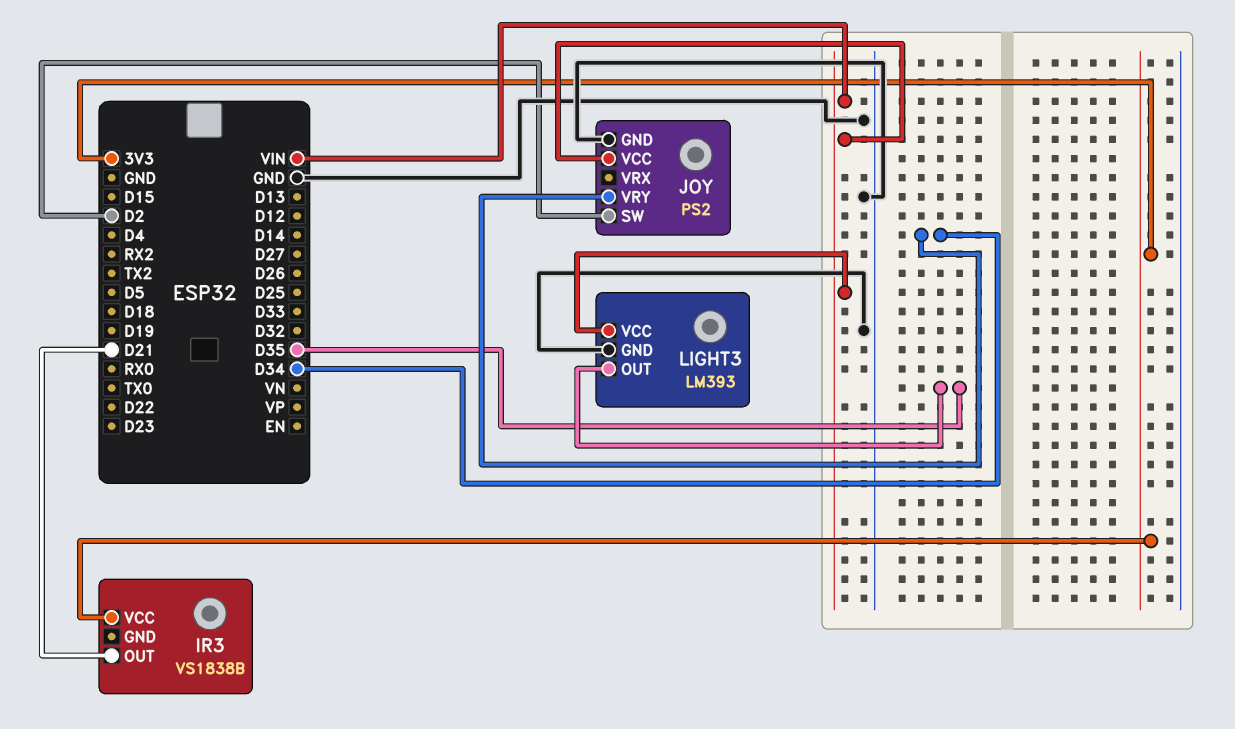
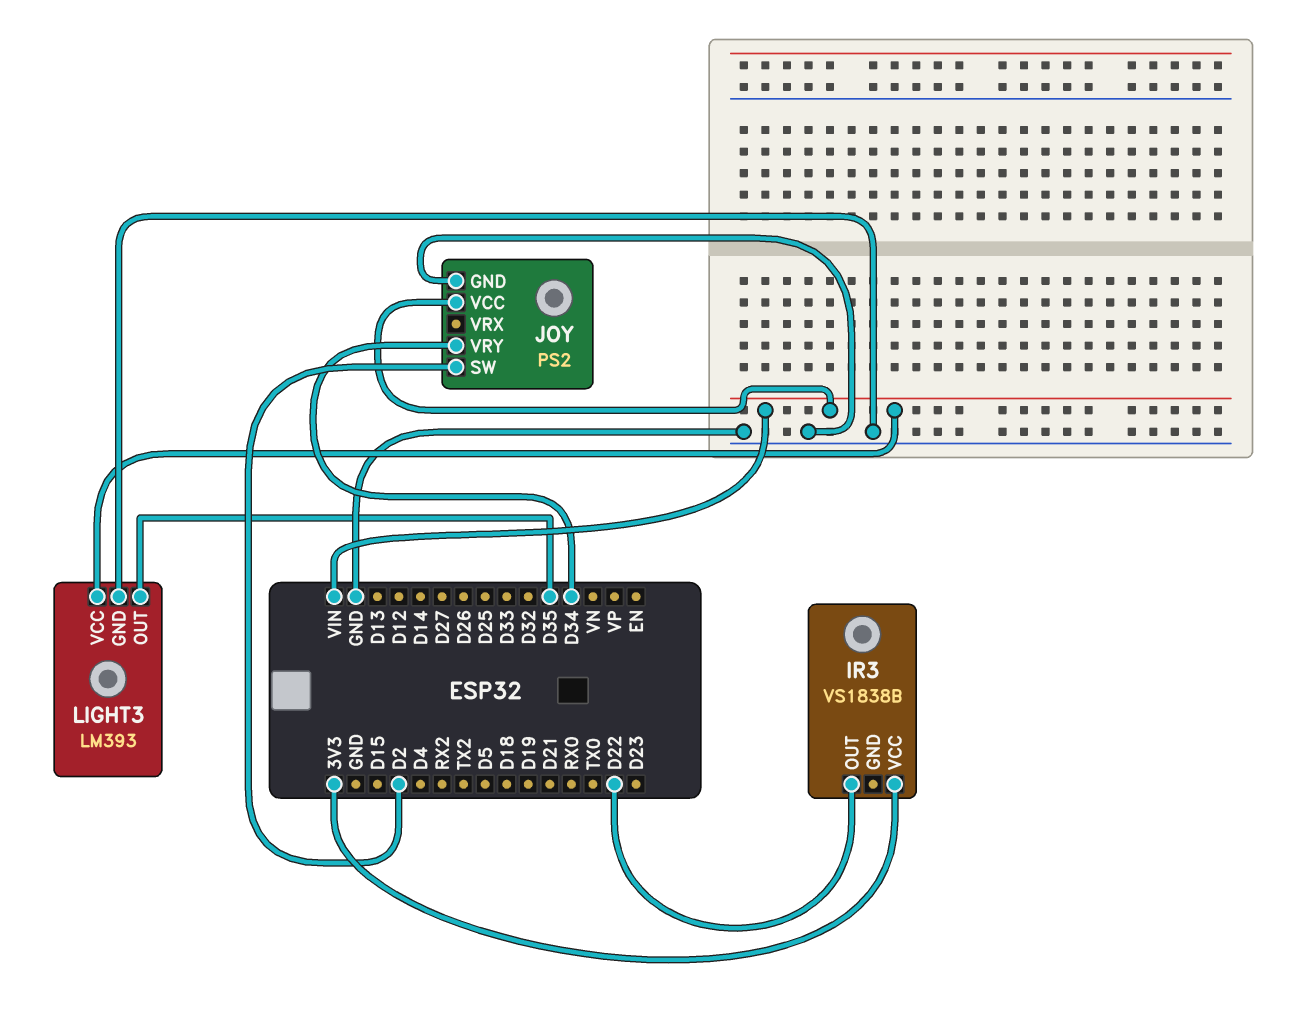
IR3 pin OUT: D21 -> D22

